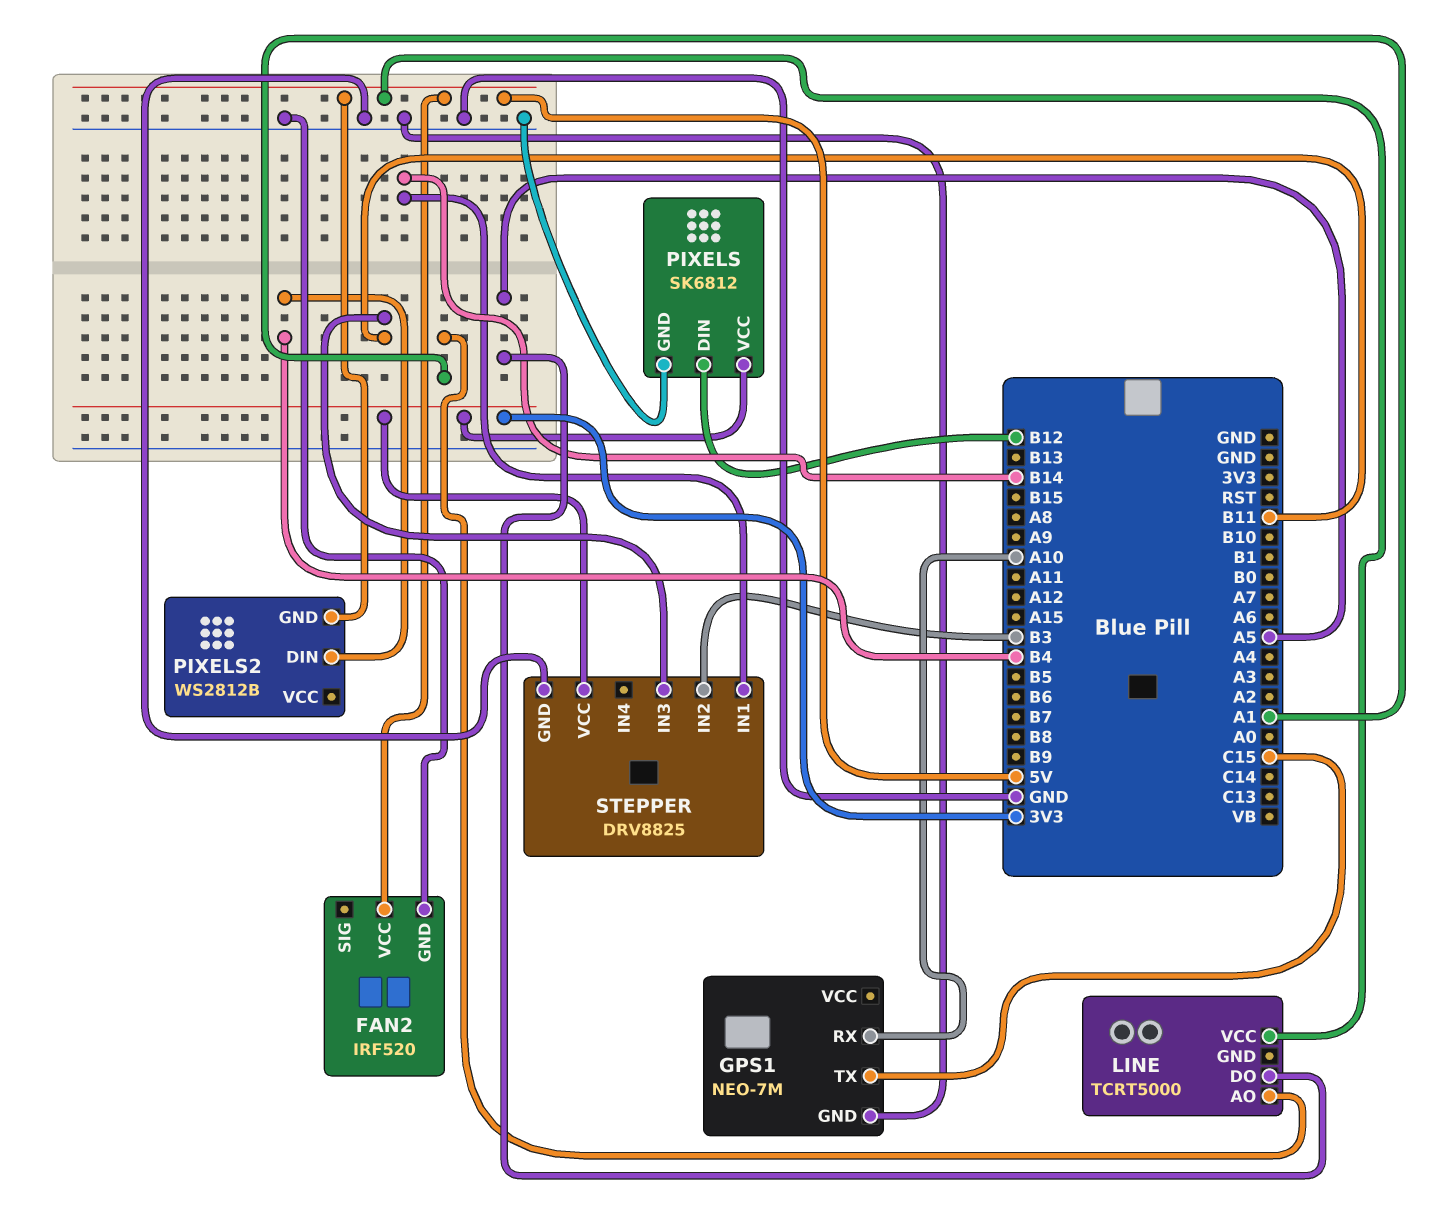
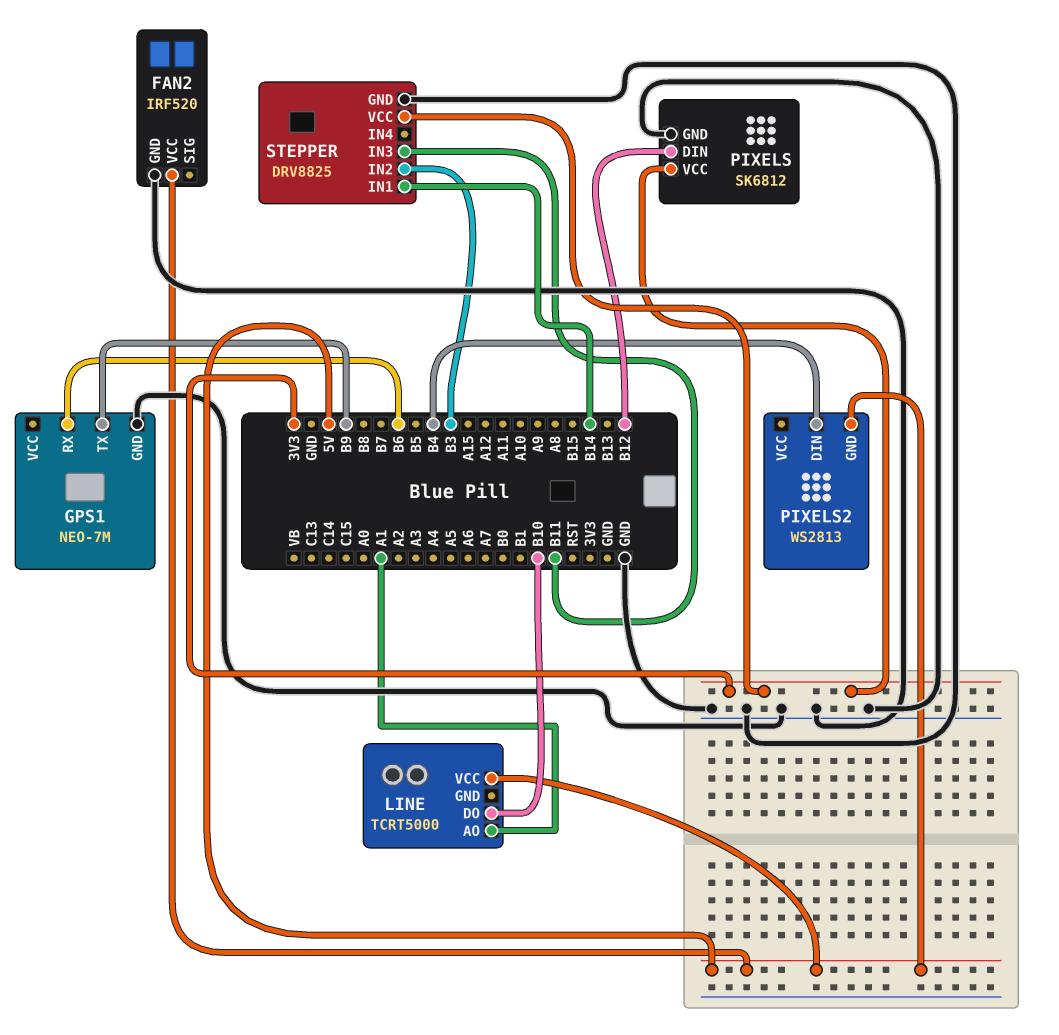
GPS1 pin RX: A10 -> B6
GPS1 pin TX: C15 -> B9
LINE pin DO: A5 -> B10
PIXELS2: WS2812B -> WS2813

